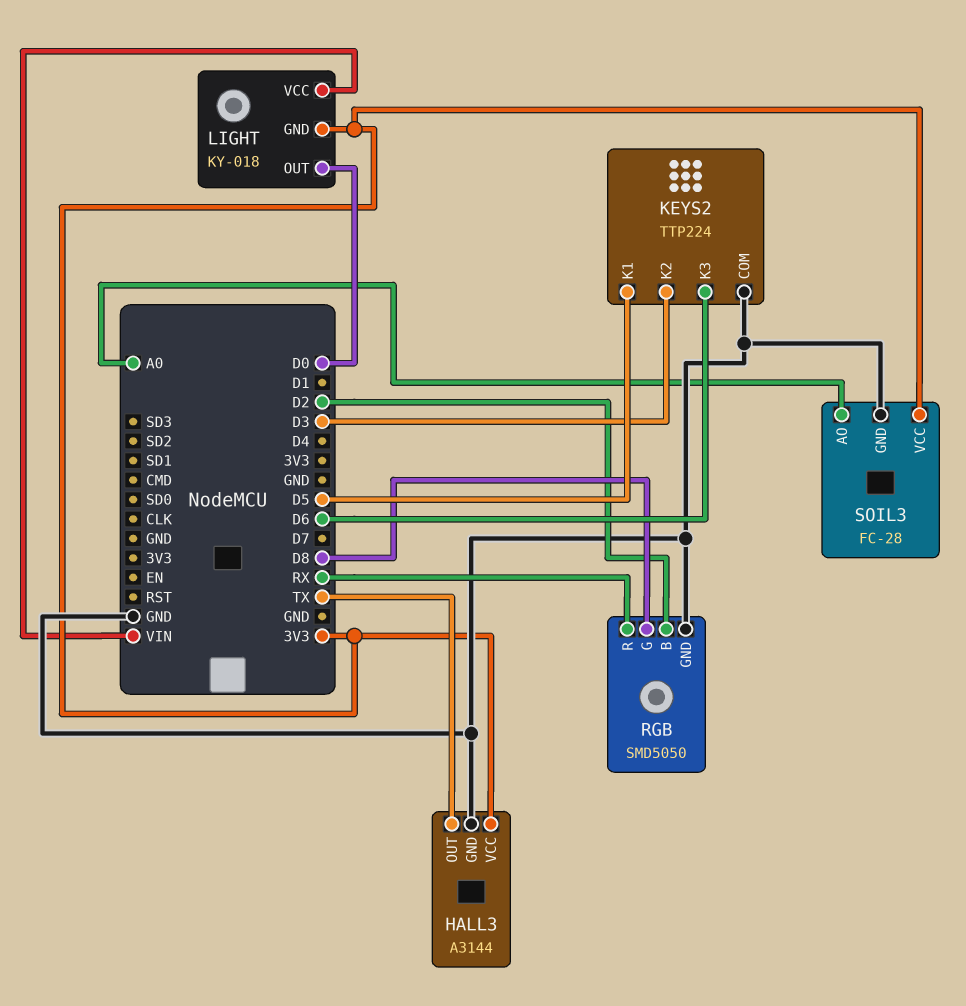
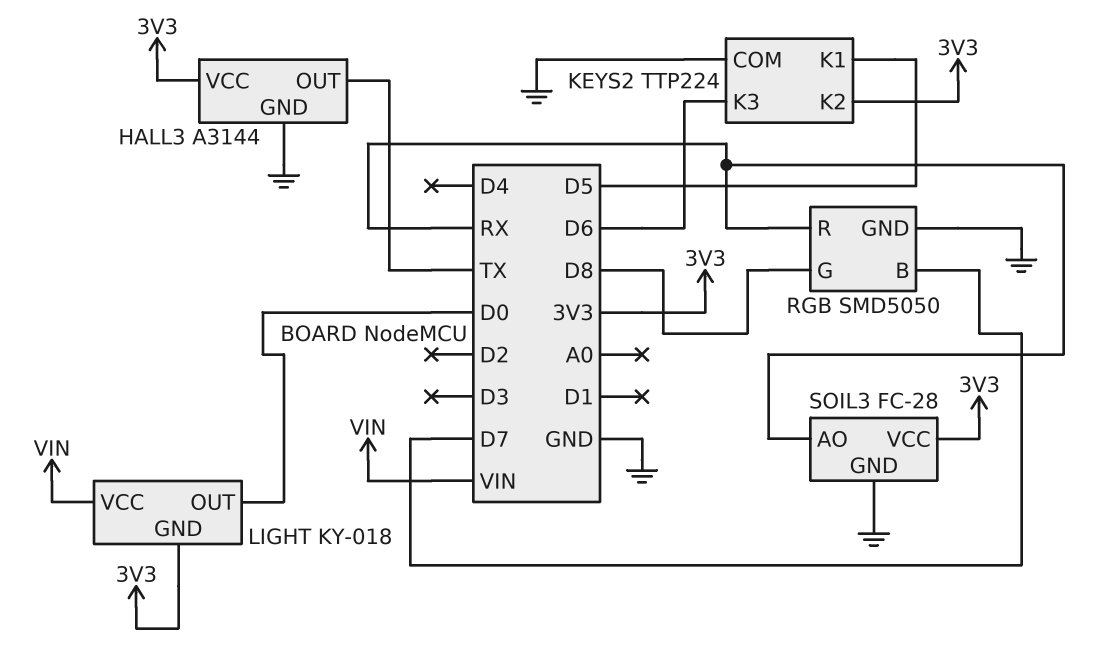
KEYS2 pin K2: D3 -> 3V3
RGB pin B: D2 -> D7
SOIL3 pin AO: A0 -> RX

